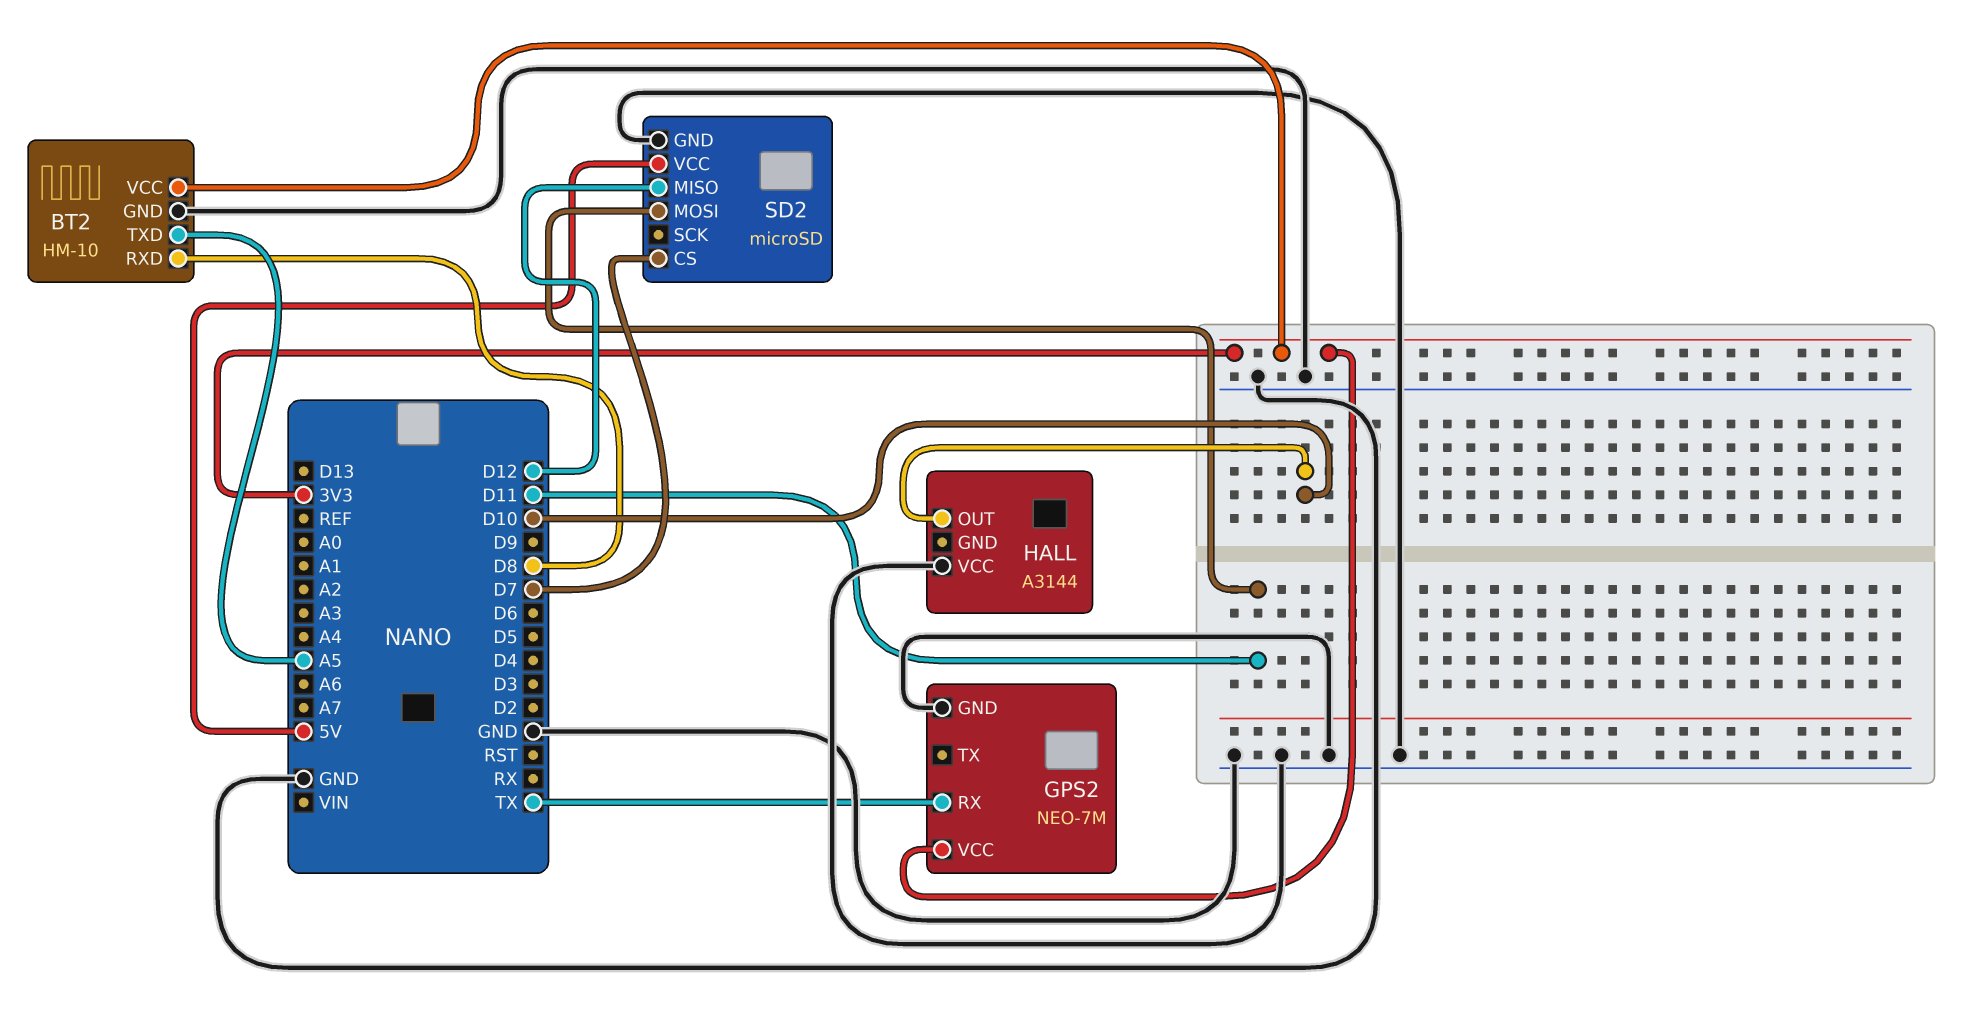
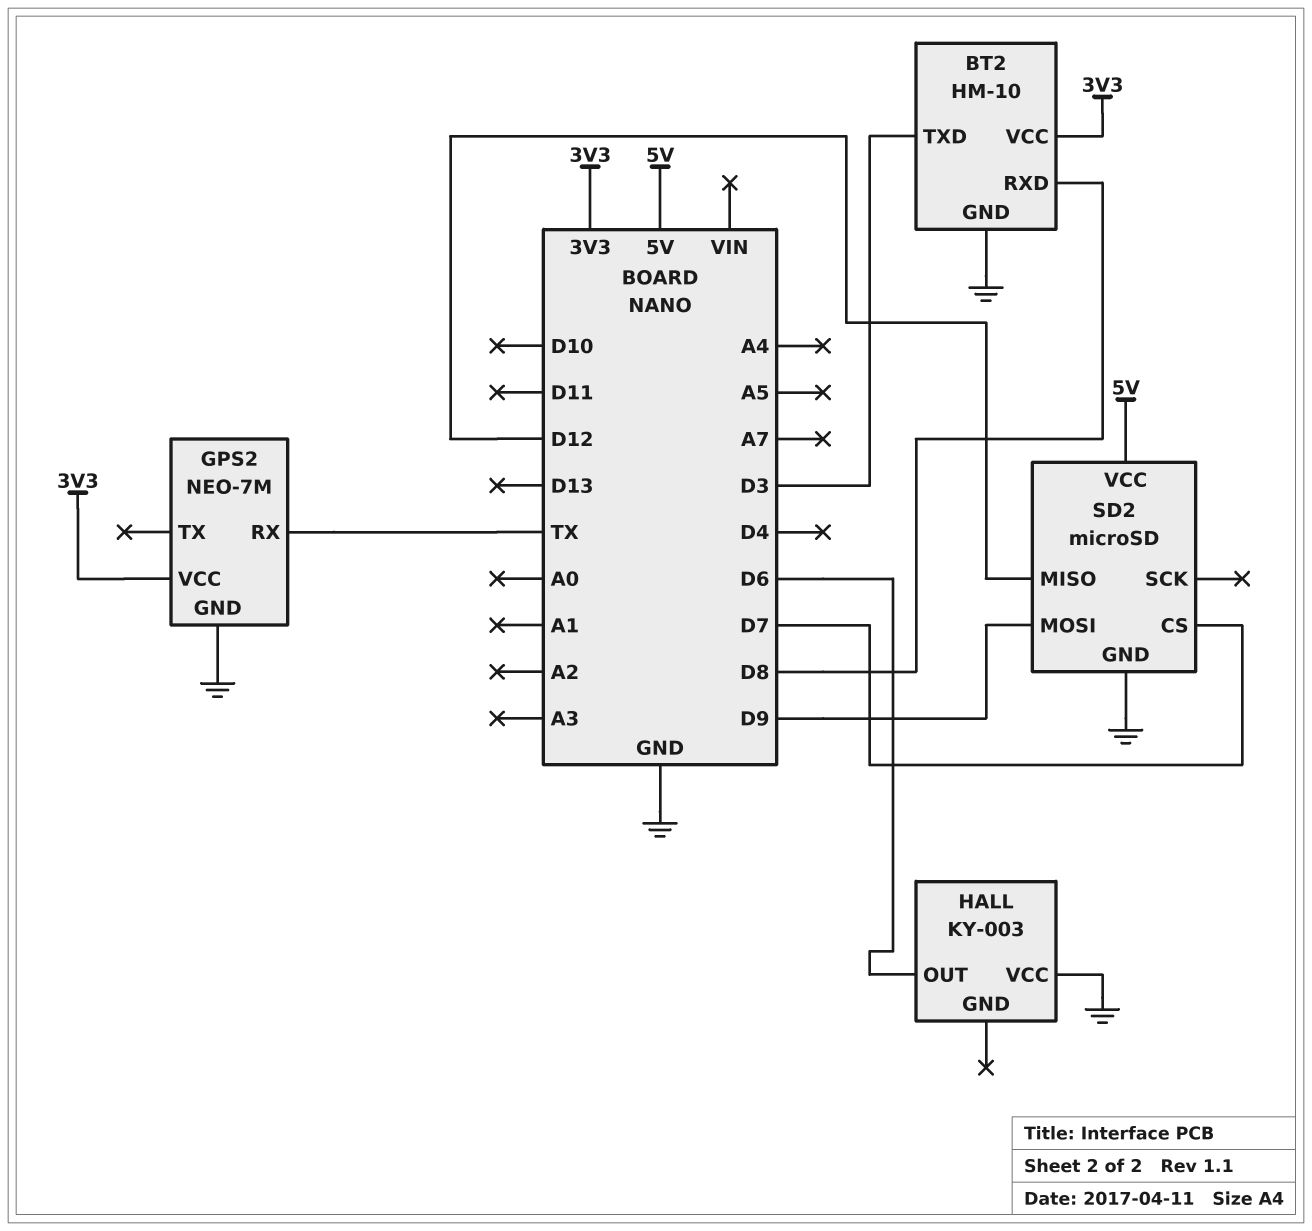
BT2 pin TXD: A5 -> D3
HALL: A3144 -> KY-003
HALL pin OUT: D10 -> D6
SD2 pin MOSI: D11 -> D9

